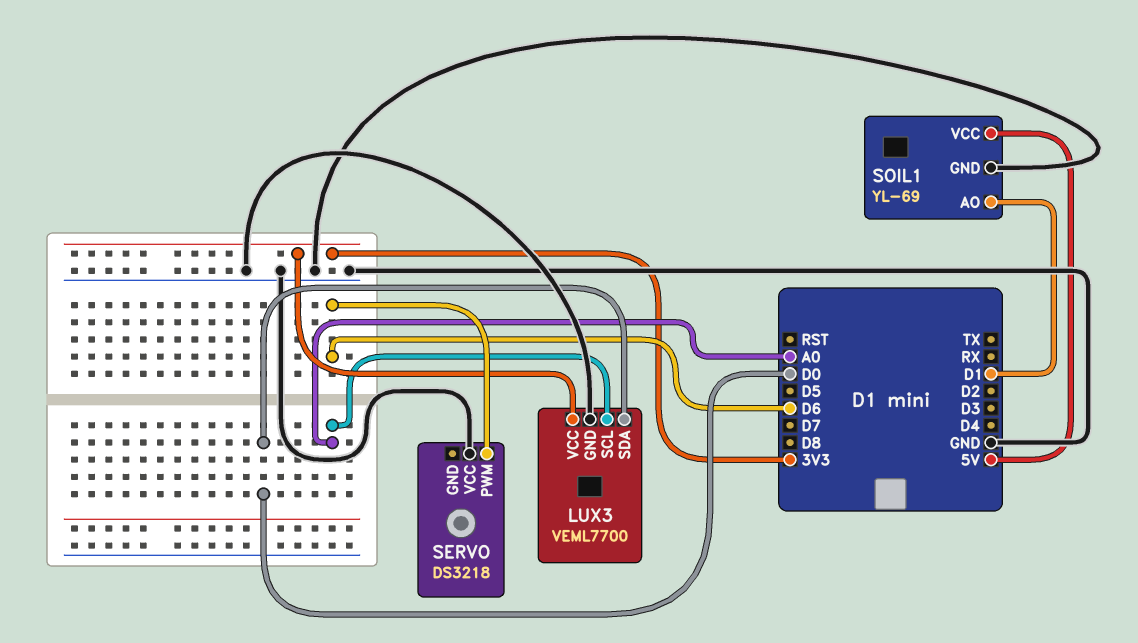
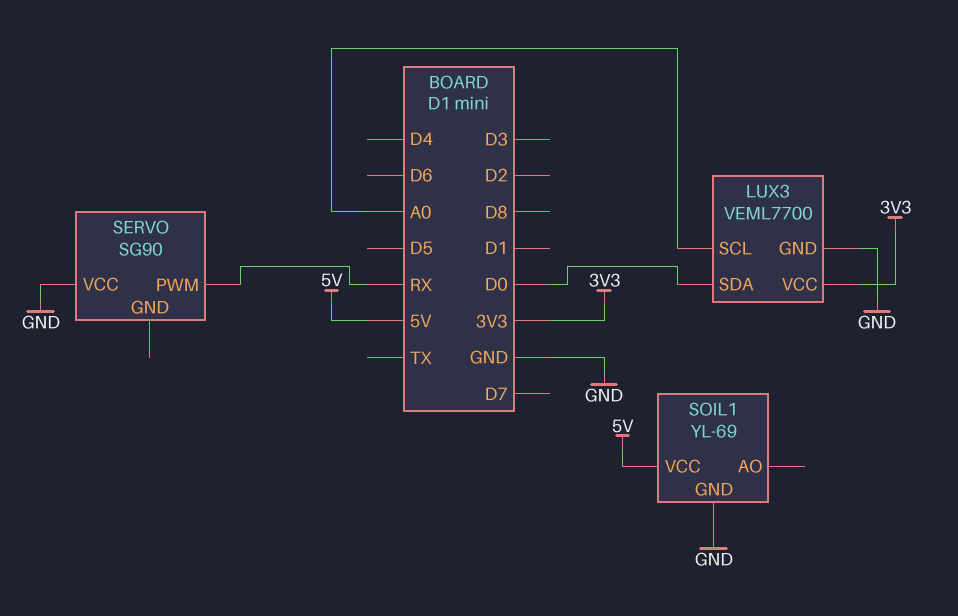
SERVO: DS3218 -> SG90
SERVO pin PWM: D6 -> RX
SOIL1 pin AO: D1 -> none

